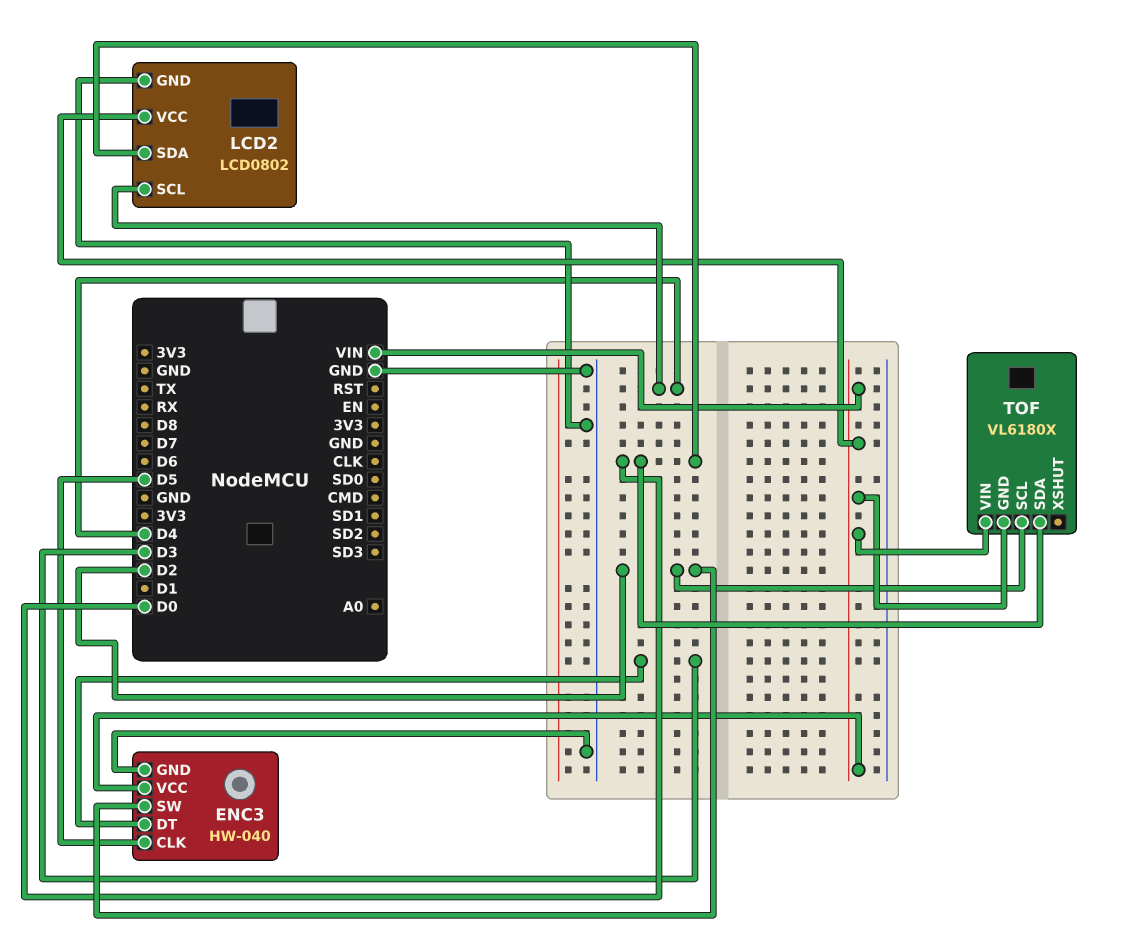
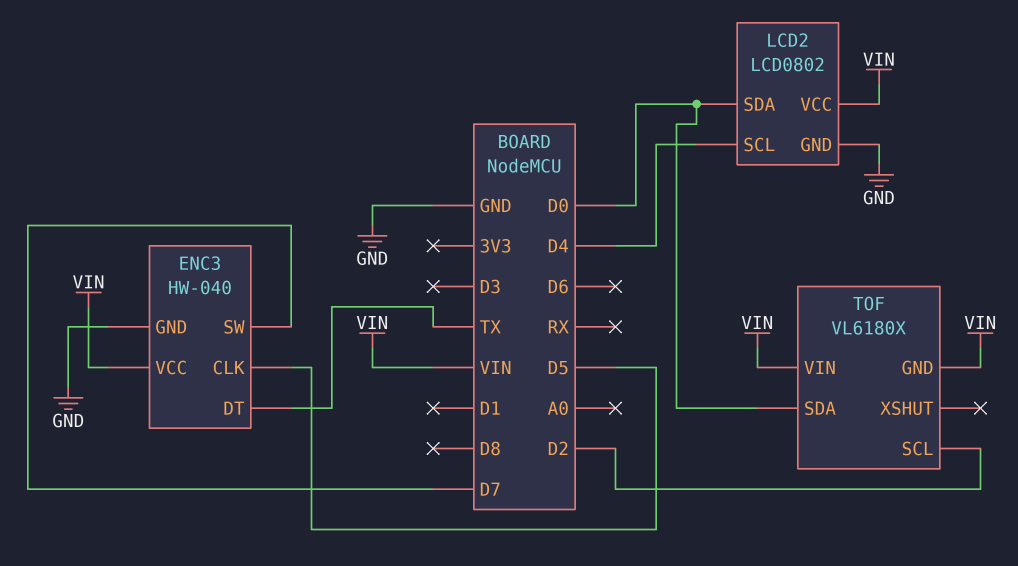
ENC3 pin DT: D3 -> TX
ENC3 pin SW: D2 -> D7

